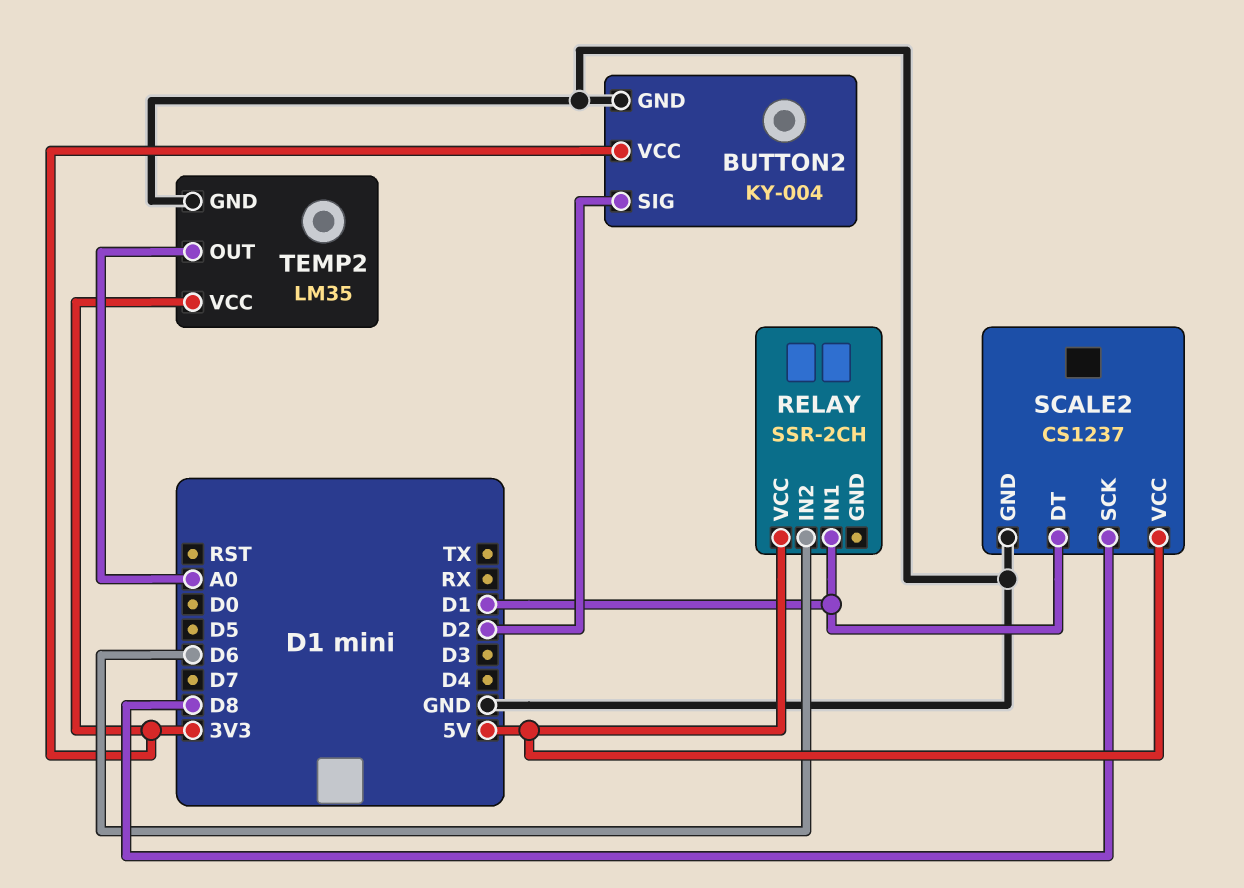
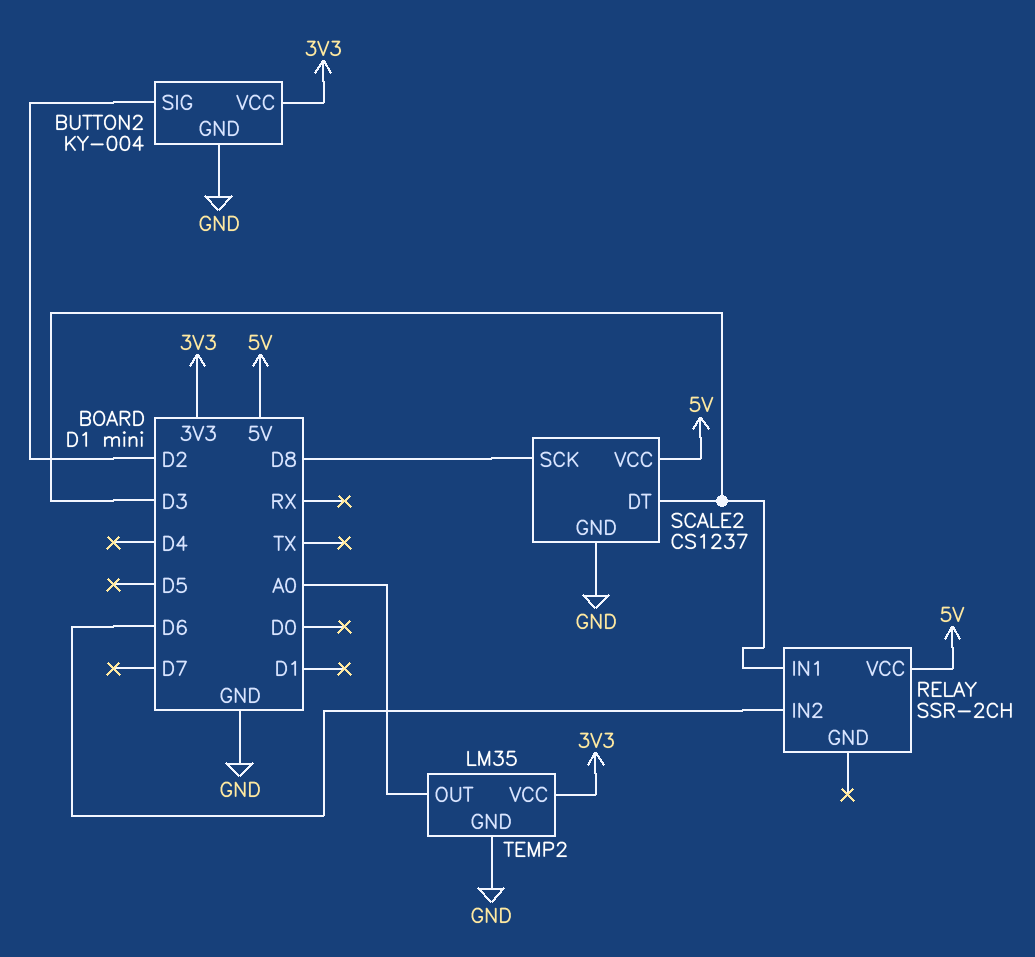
RELAY pin IN1: D1 -> D3
SCALE2 pin DT: D1 -> D3

